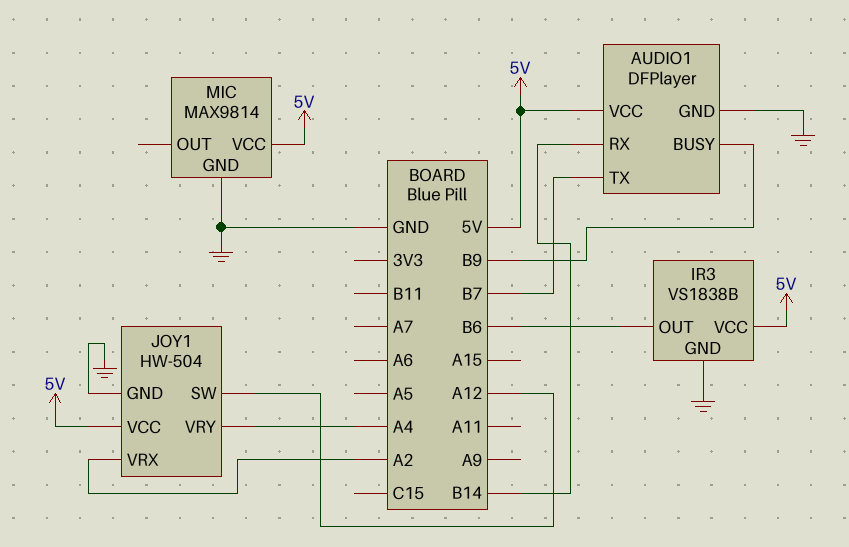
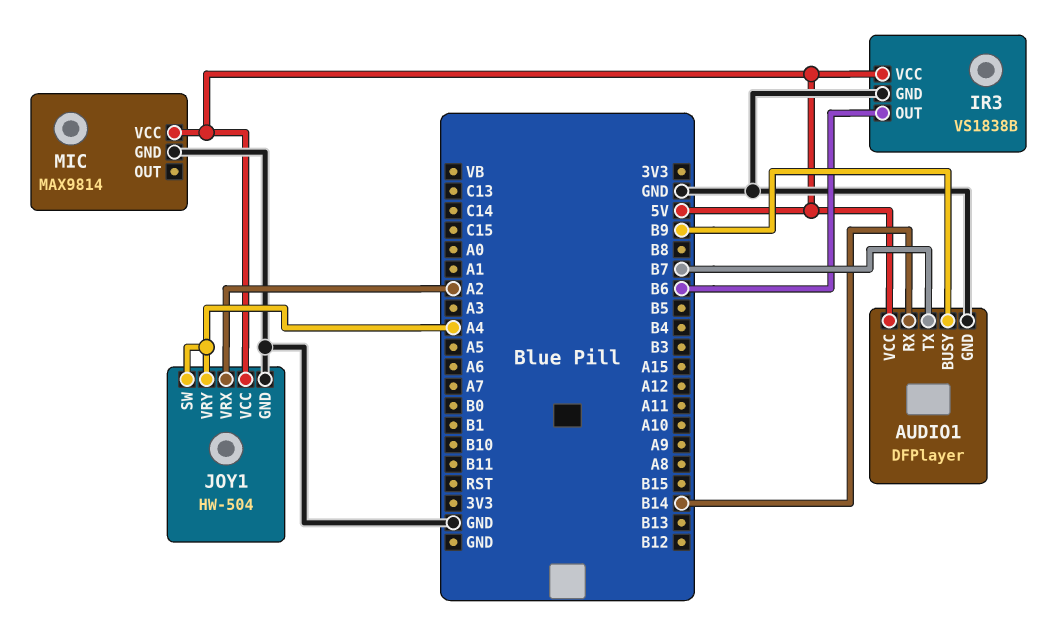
JOY1 pin SW: A12 -> A4

